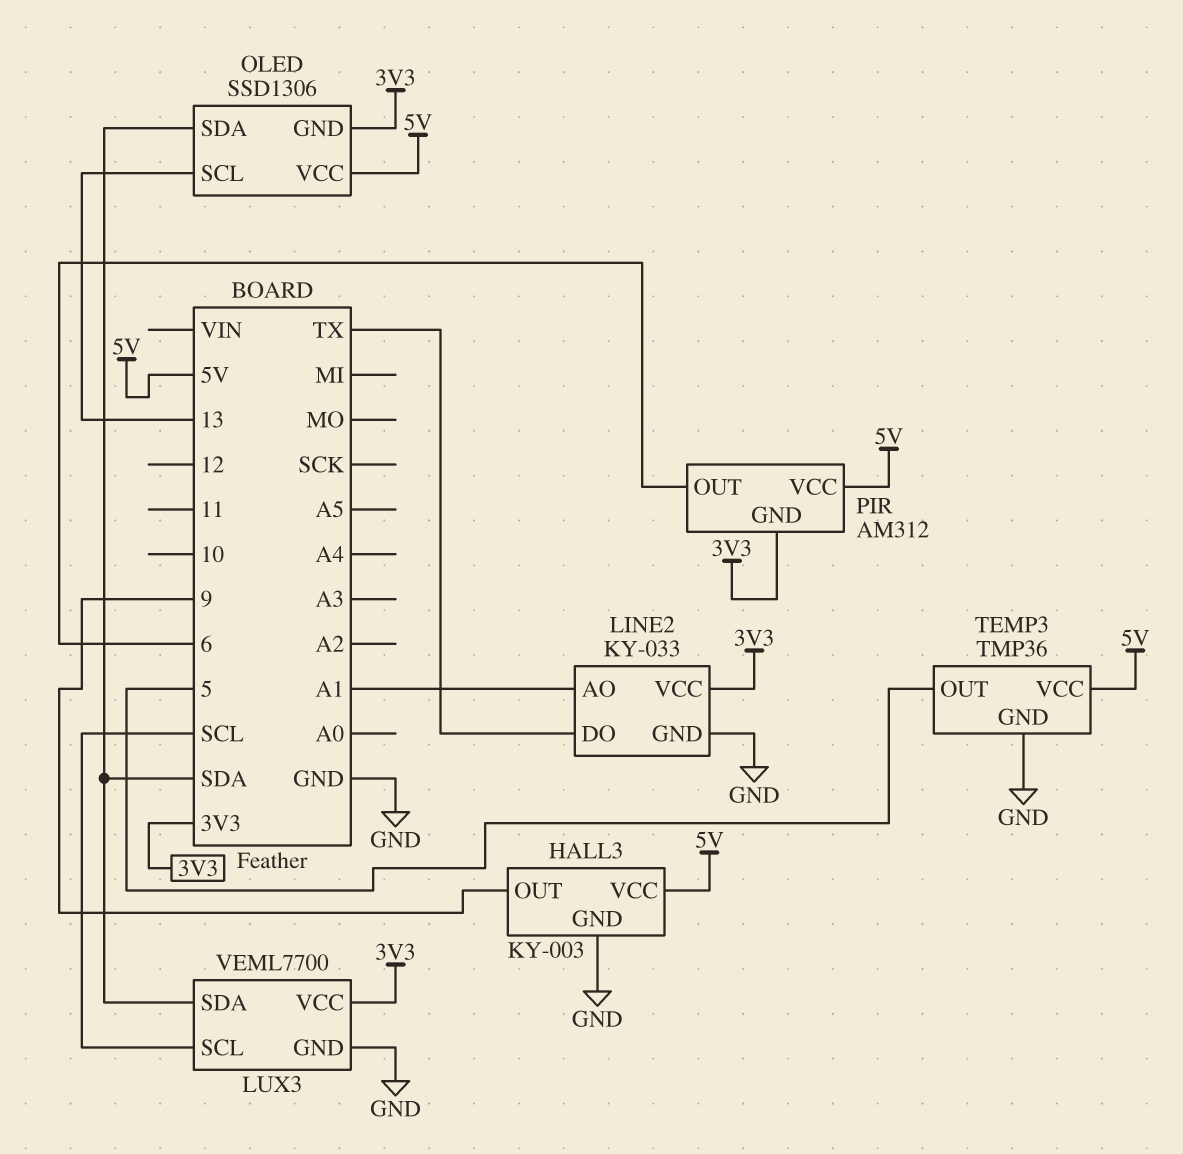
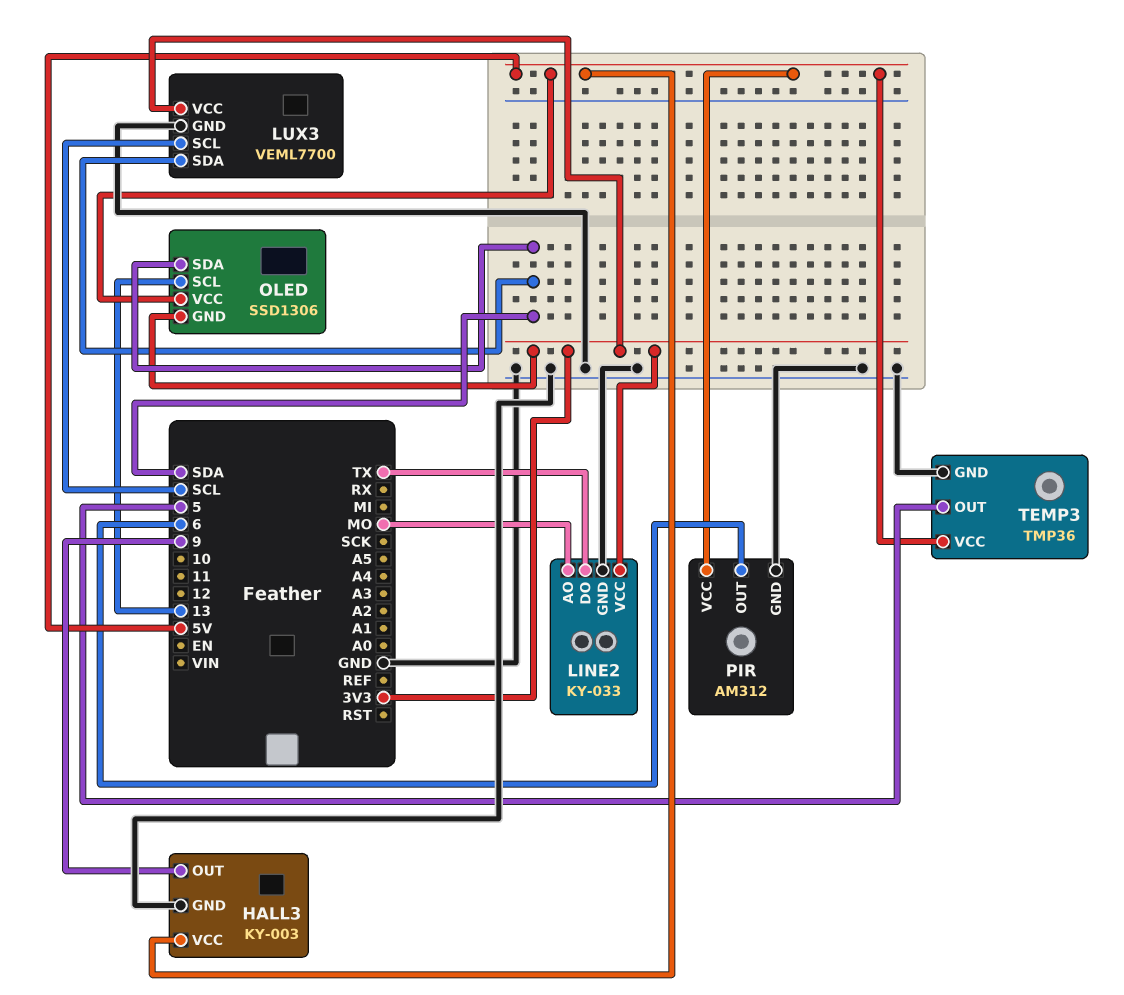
LINE2 pin AO: A1 -> MO
PIR pin GND: 3V3 -> GND

